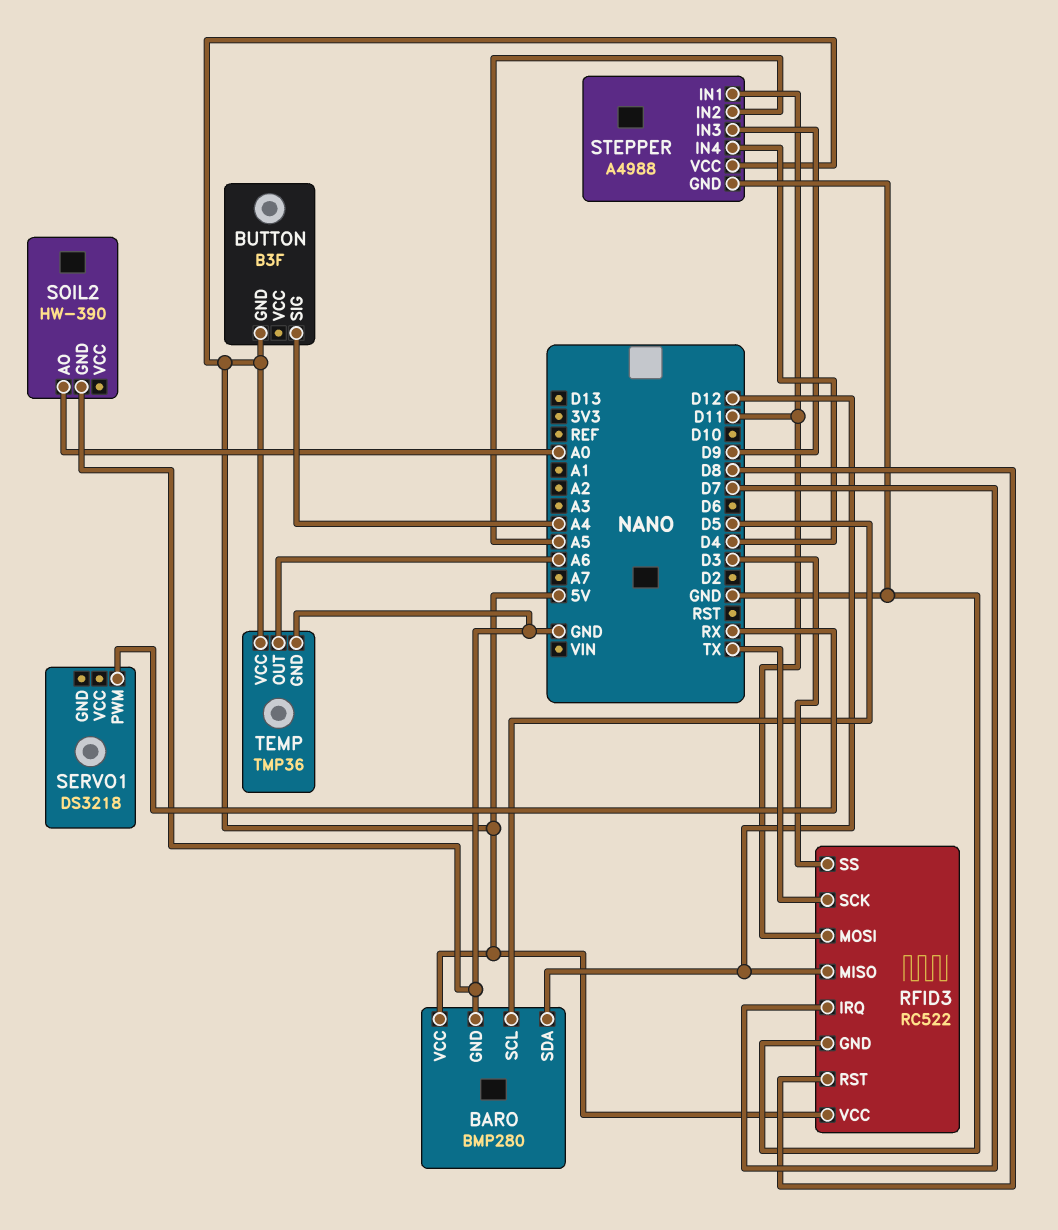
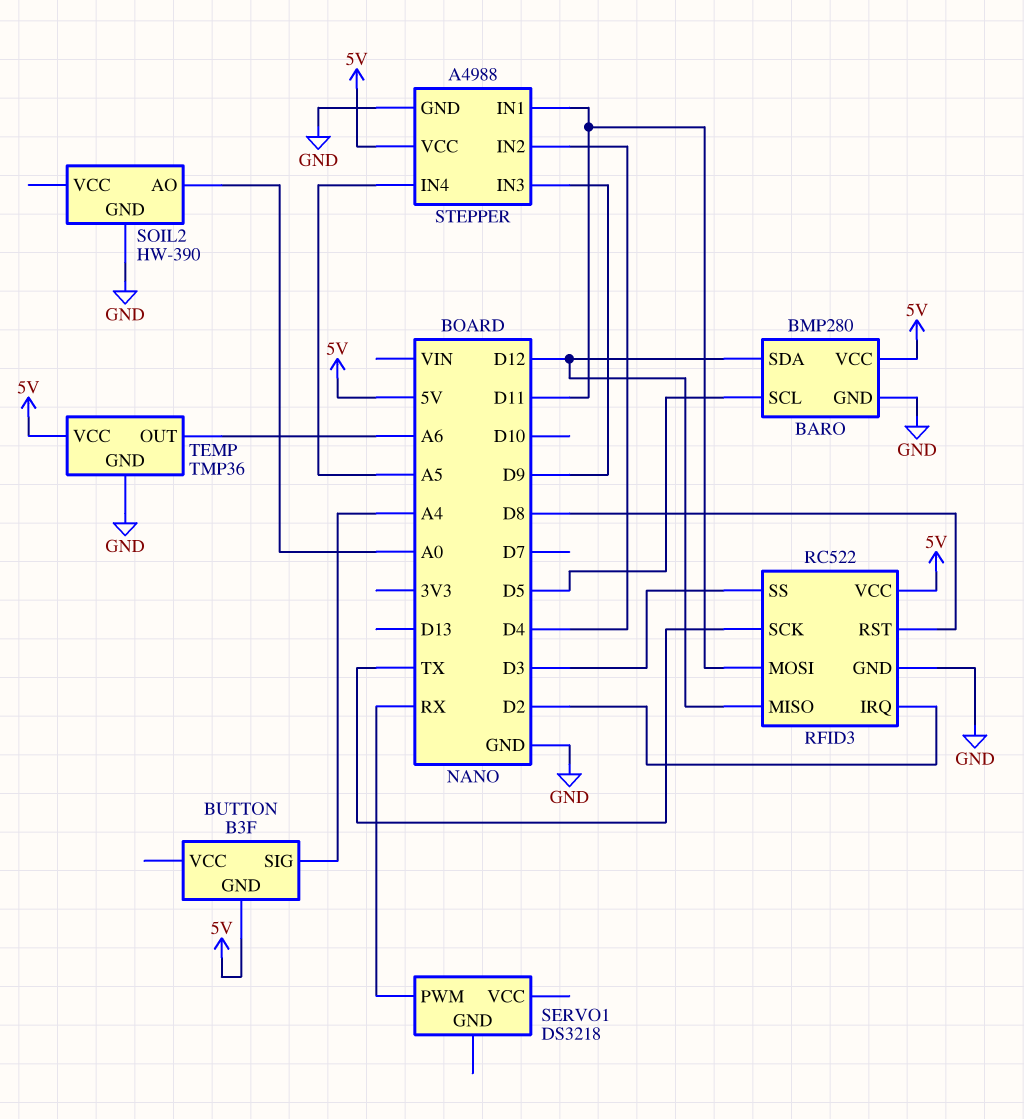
RFID3 pin IRQ: D7 -> D2
STEPPER pin IN2: A5 -> D4
STEPPER pin IN4: D4 -> A5

